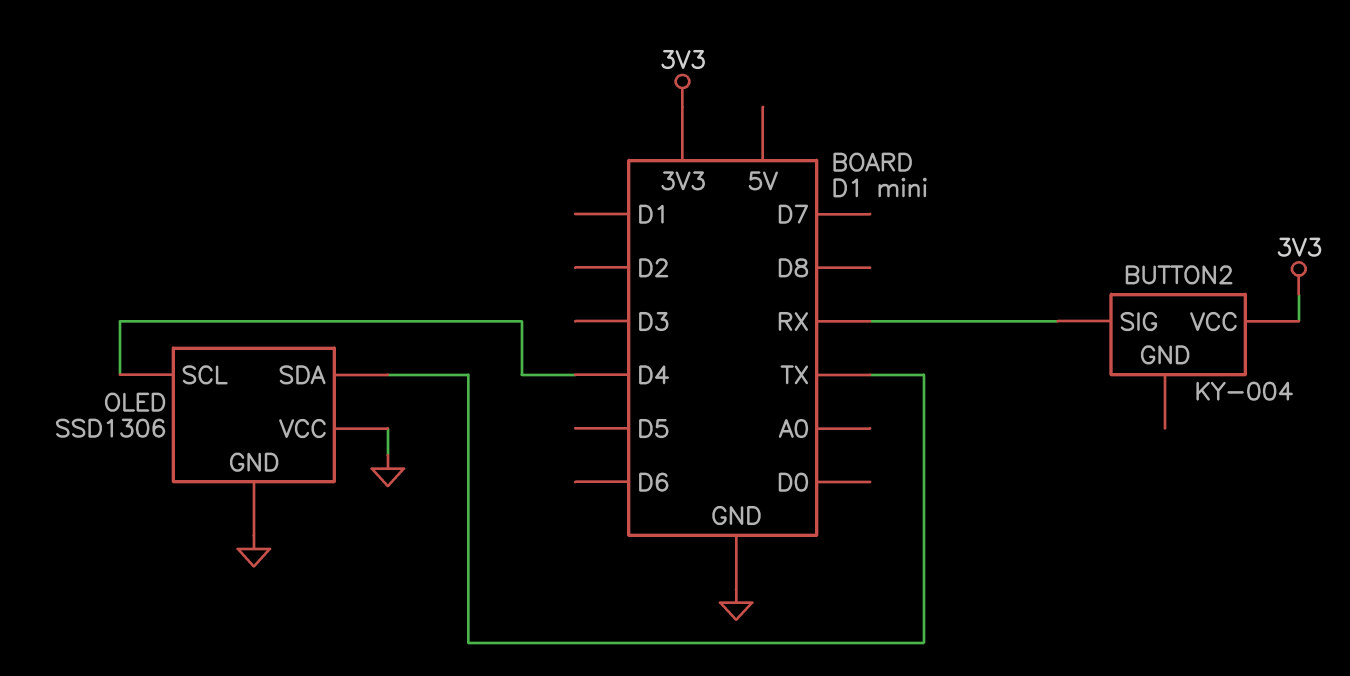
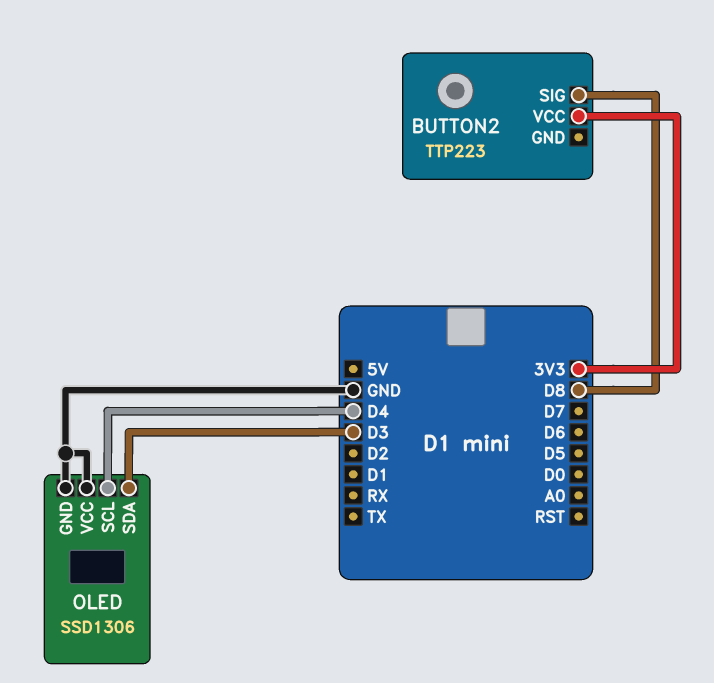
BUTTON2: KY-004 -> TTP223
BUTTON2 pin SIG: RX -> D8
OLED pin SDA: TX -> D3

